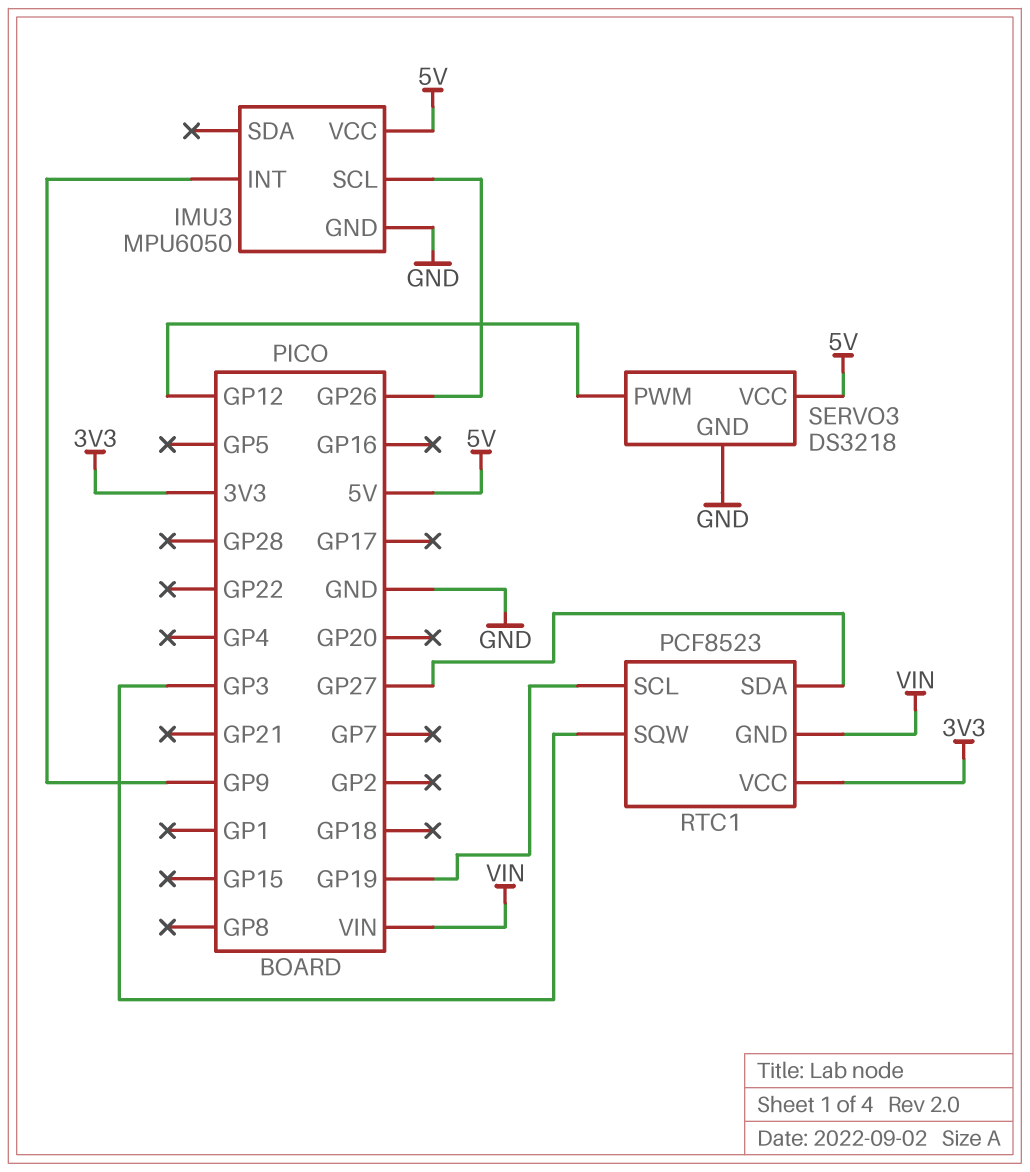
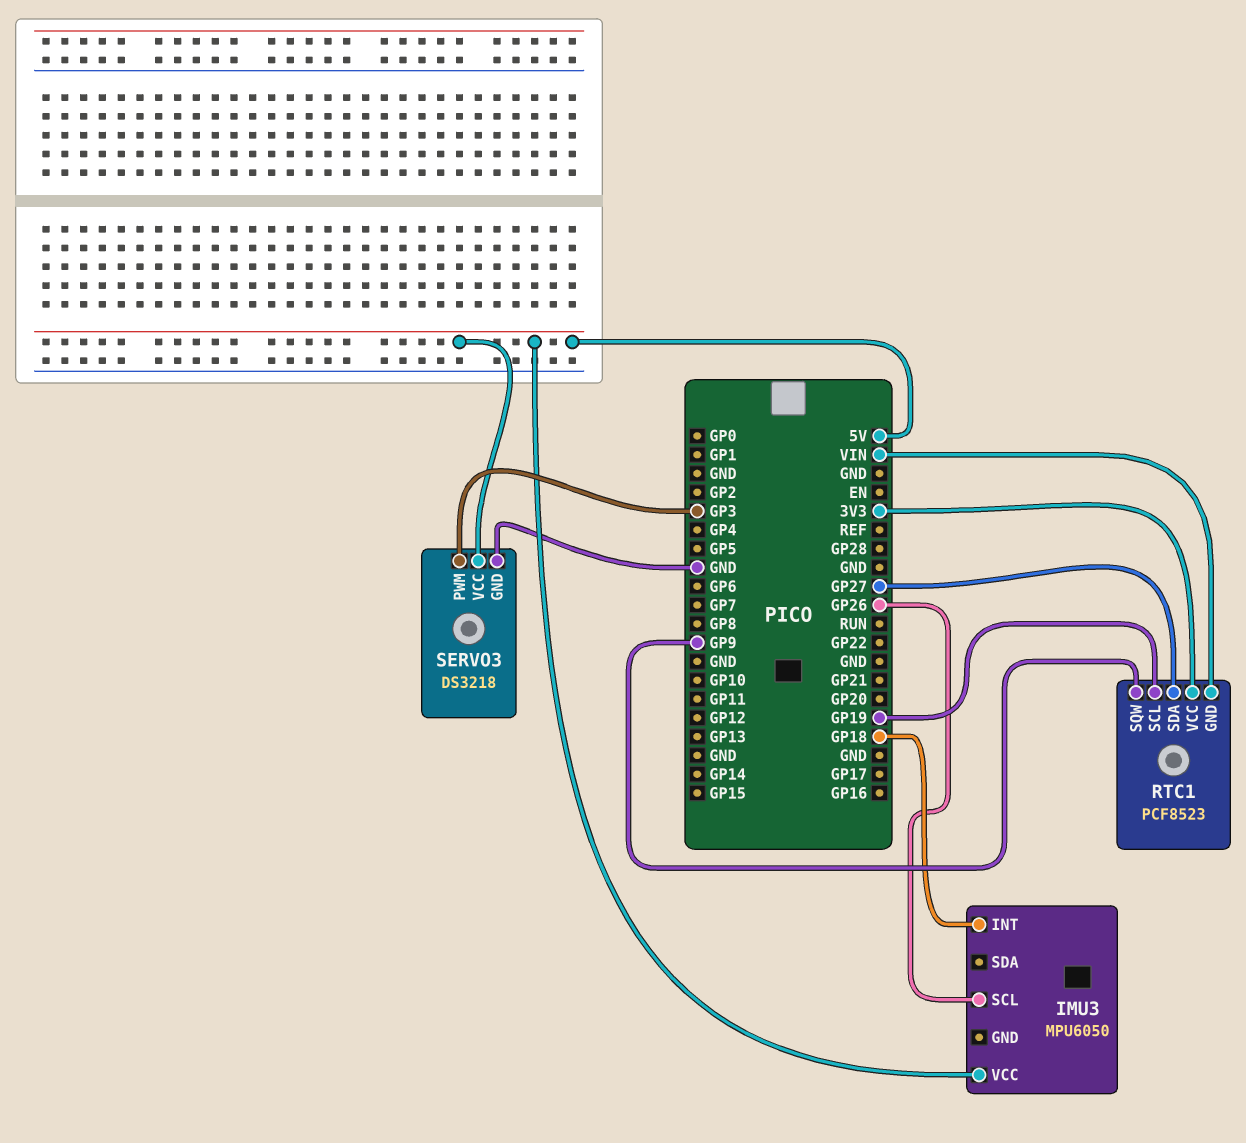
IMU3 pin GND: GND -> none
IMU3 pin INT: GP9 -> GP18
RTC1 pin SQW: GP3 -> GP9
SERVO3 pin PWM: GP12 -> GP3

